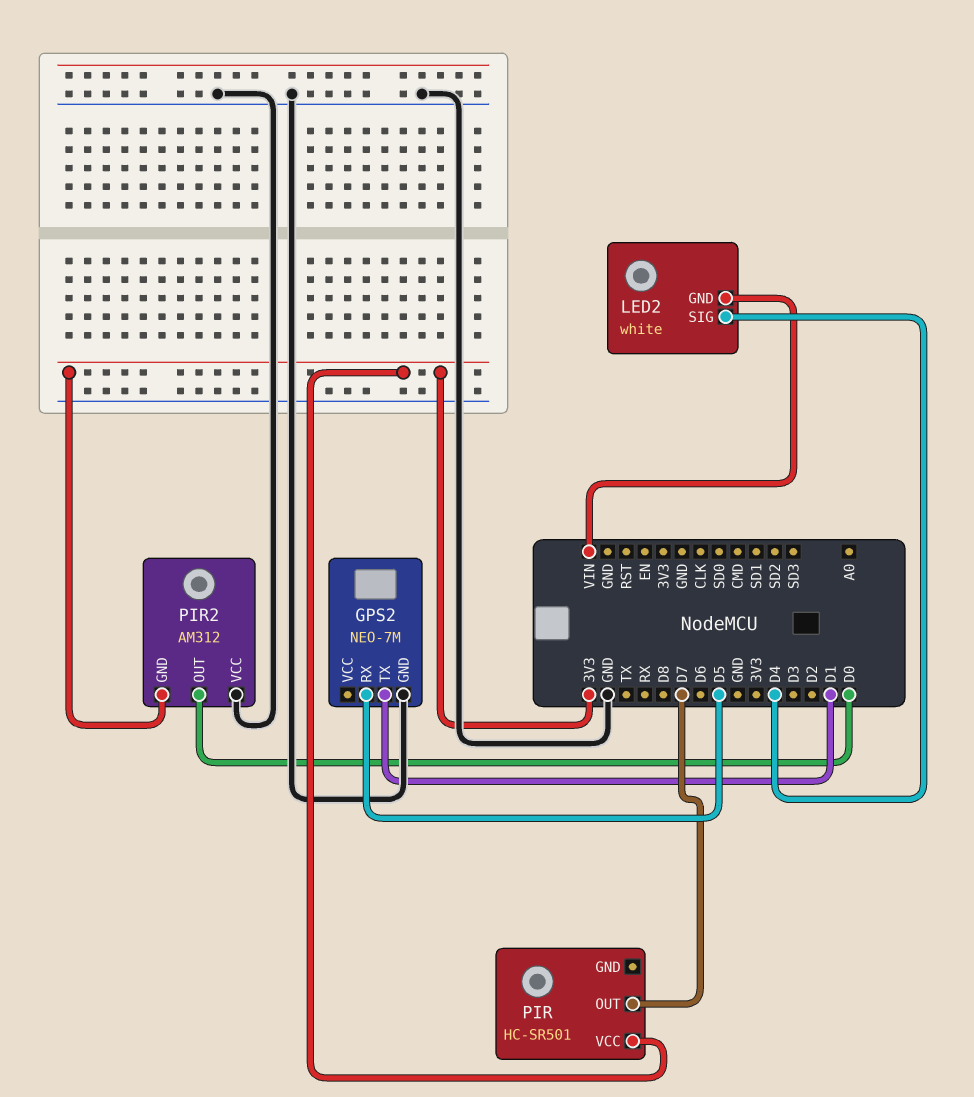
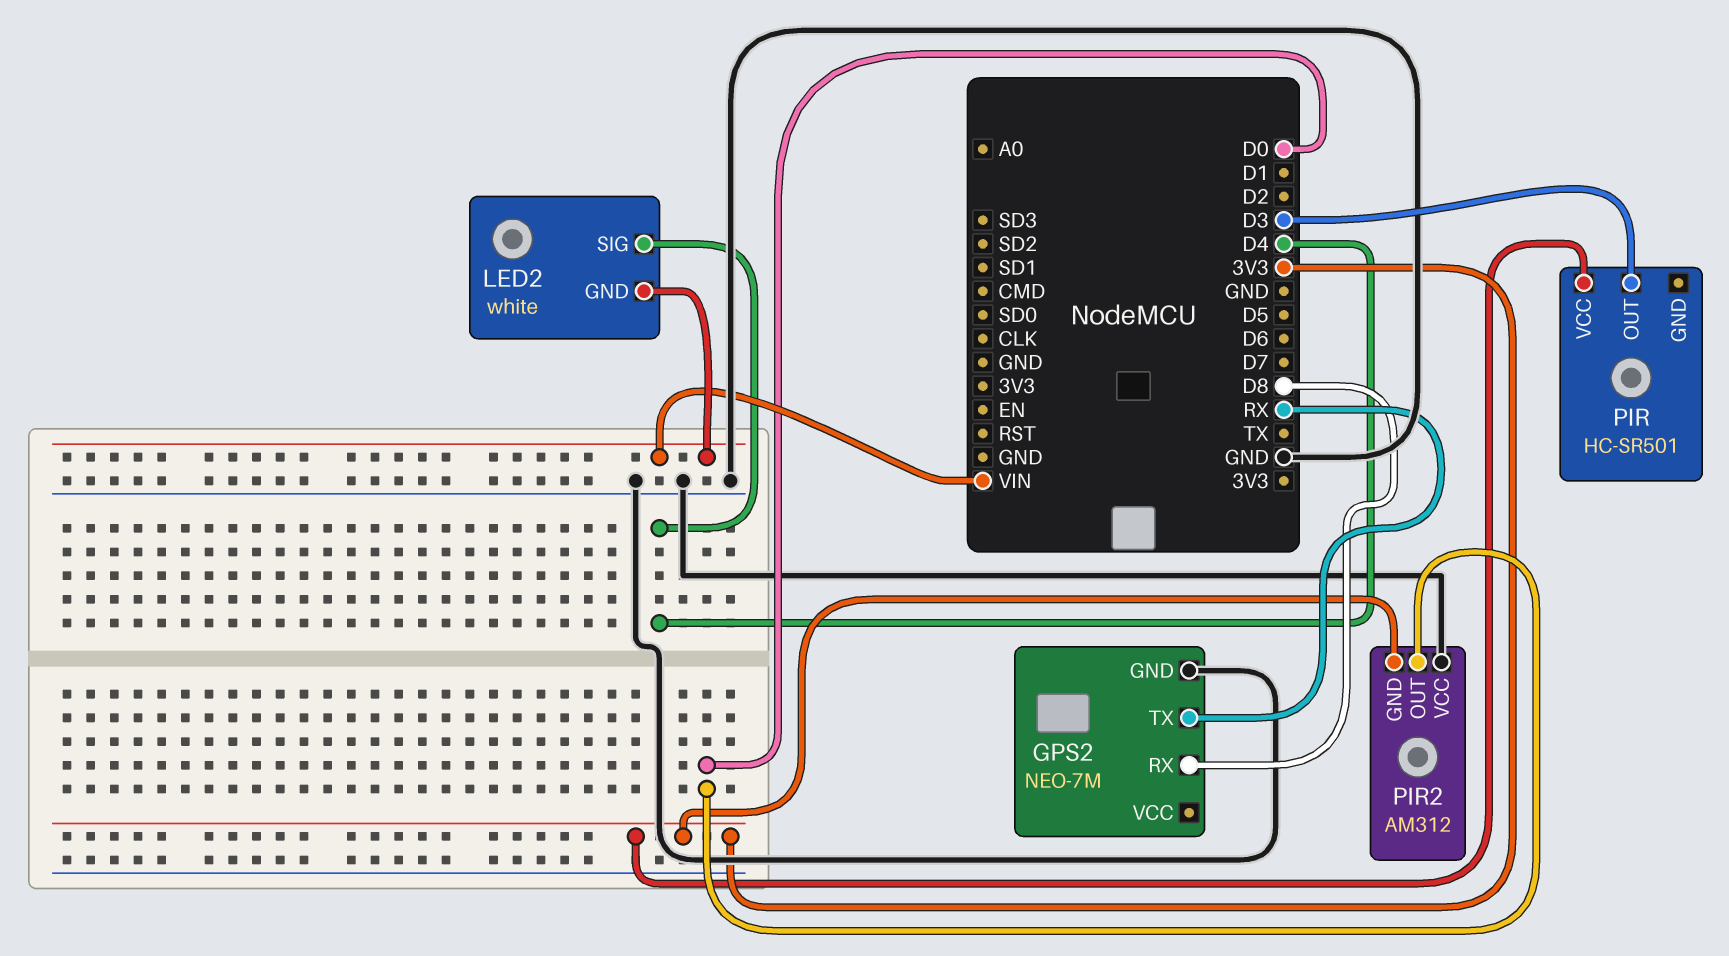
GPS2 pin RX: D5 -> D8
GPS2 pin TX: D1 -> RX
PIR pin OUT: D7 -> D3

